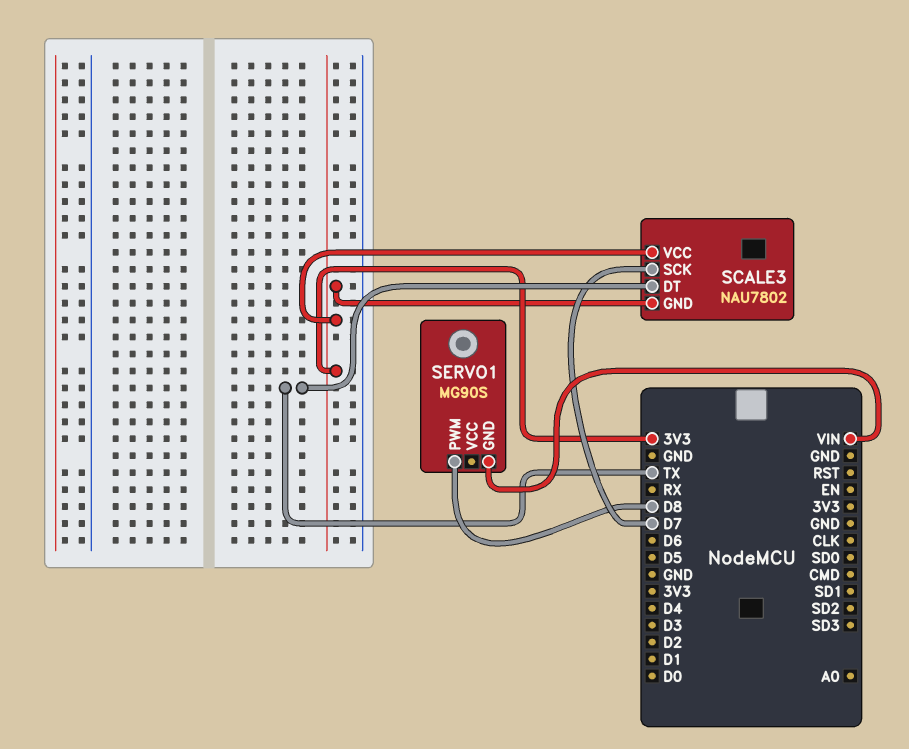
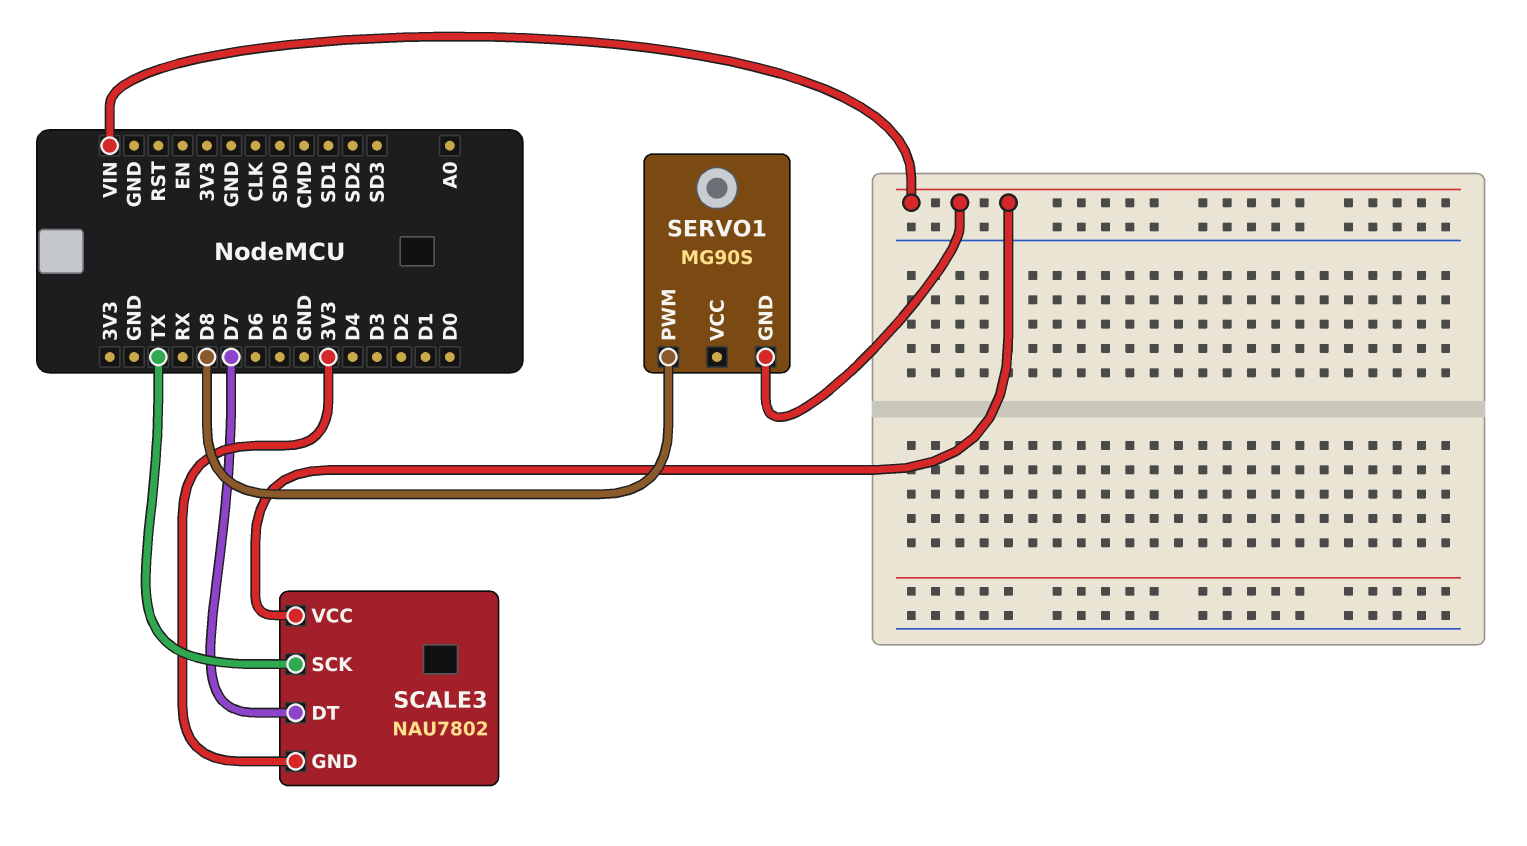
SCALE3 pin DT: TX -> D7
SCALE3 pin SCK: D7 -> TX
SCALE3 pin VCC: 3V3 -> VIN

